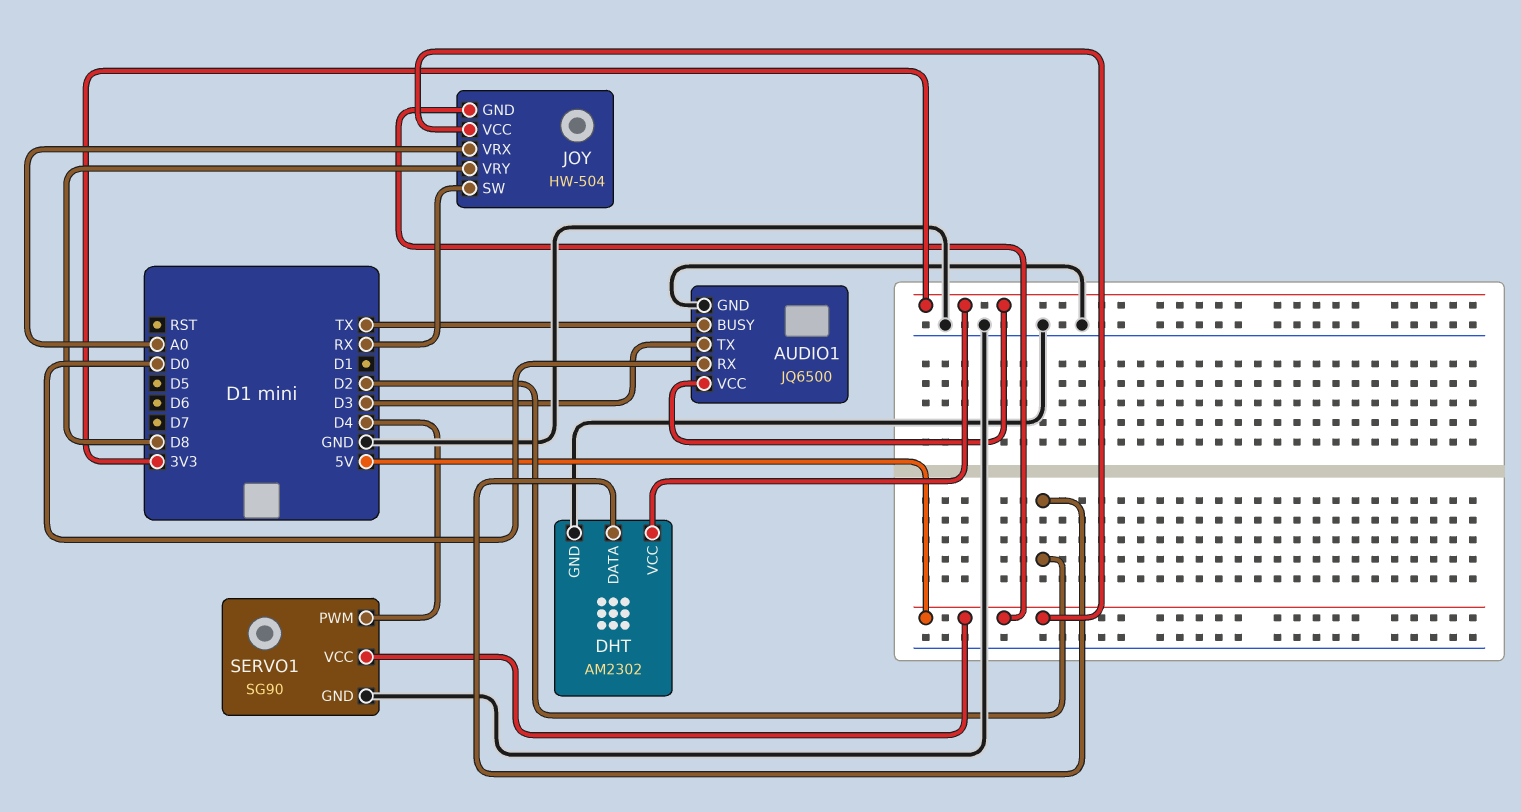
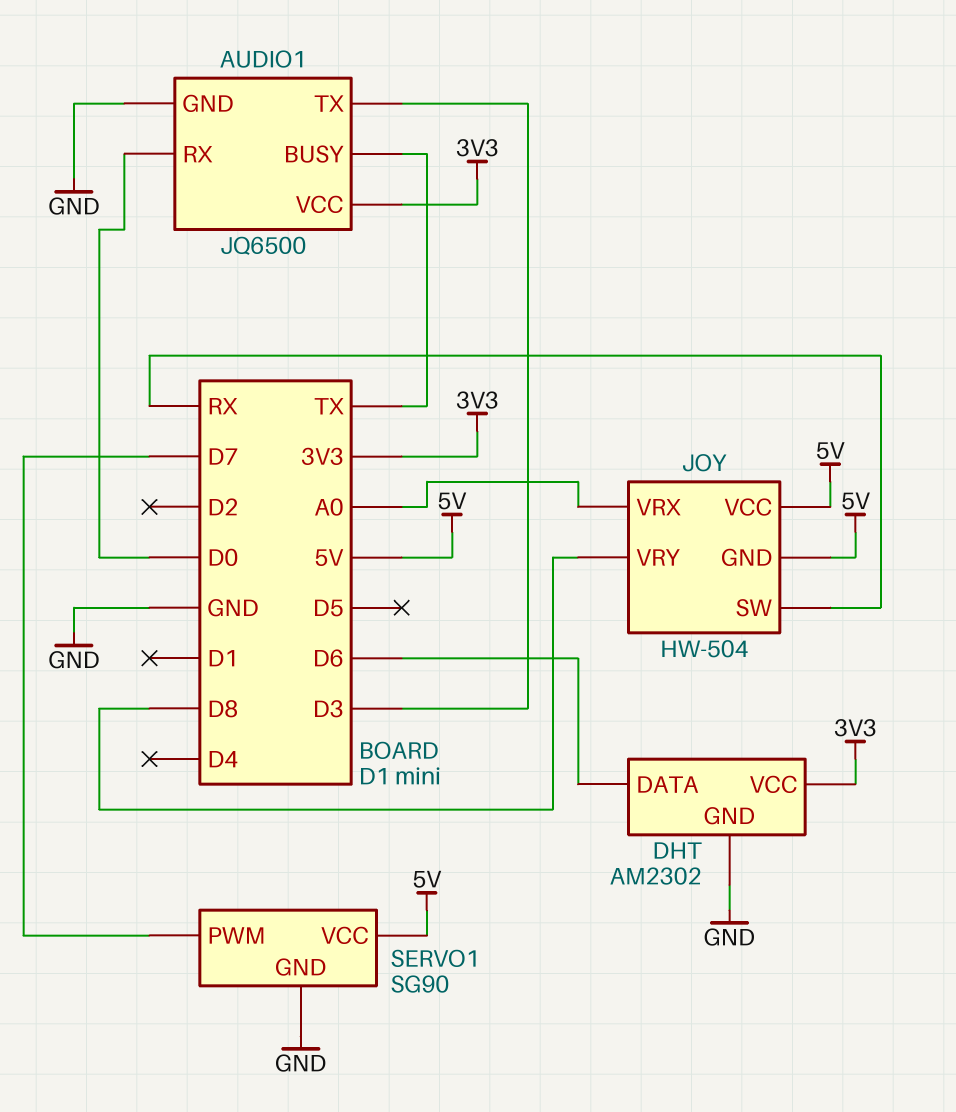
DHT pin DATA: D2 -> D6
SERVO1 pin PWM: D4 -> D7

